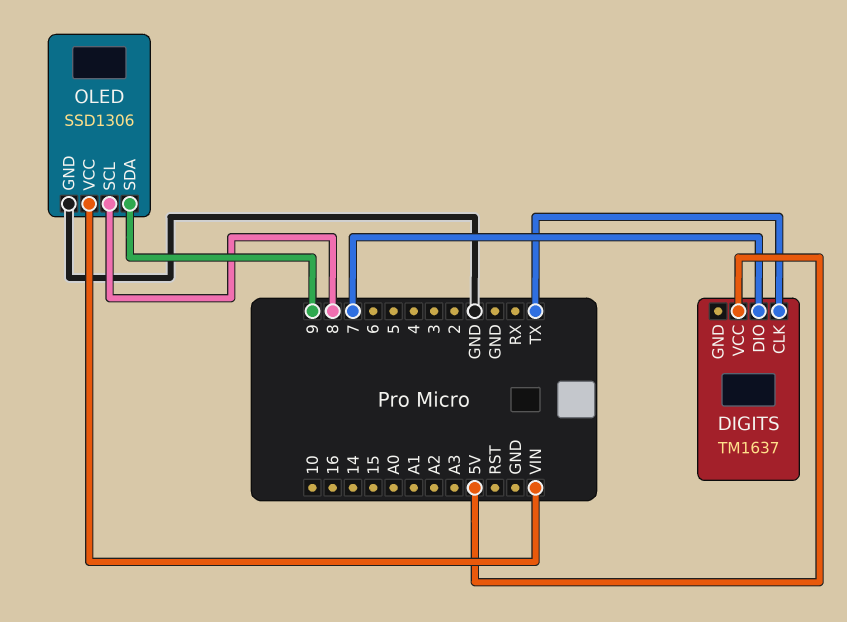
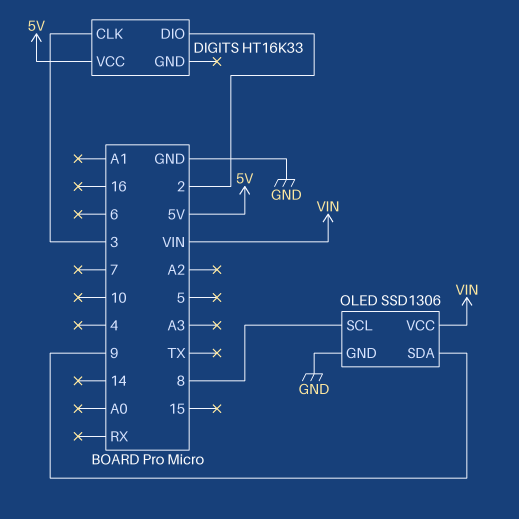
DIGITS: TM1637 -> HT16K33
DIGITS pin CLK: TX -> 3
DIGITS pin DIO: 7 -> 2

